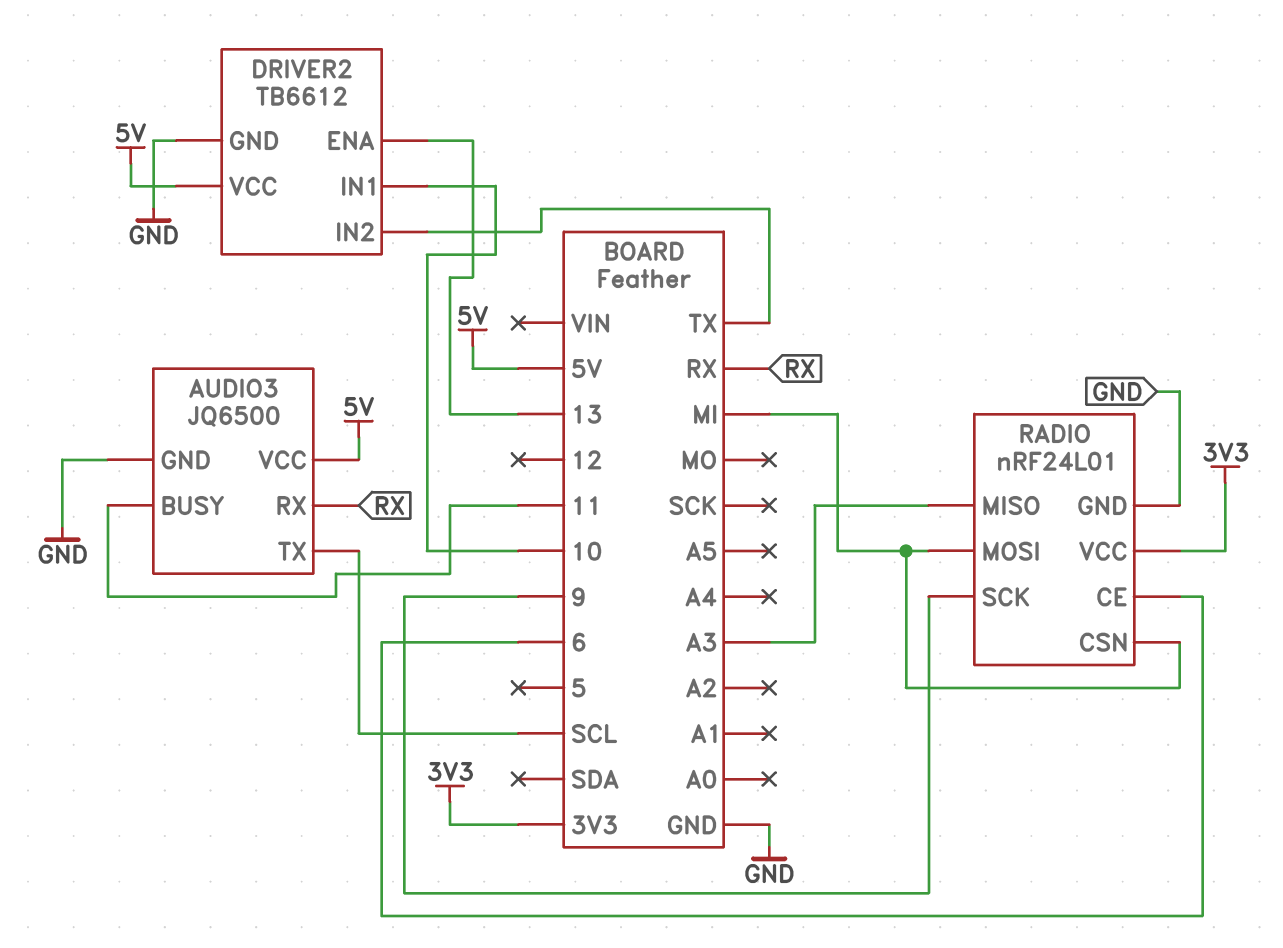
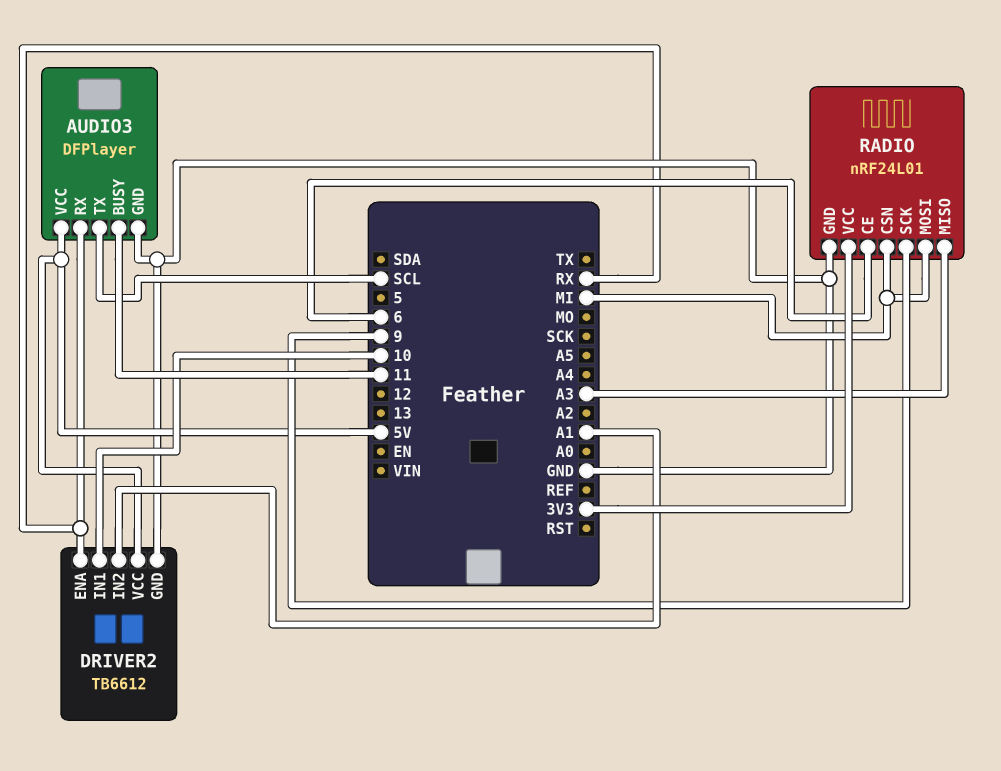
AUDIO3: JQ6500 -> DFPlayer
DRIVER2 pin ENA: 13 -> RX
DRIVER2 pin IN2: TX -> A1

